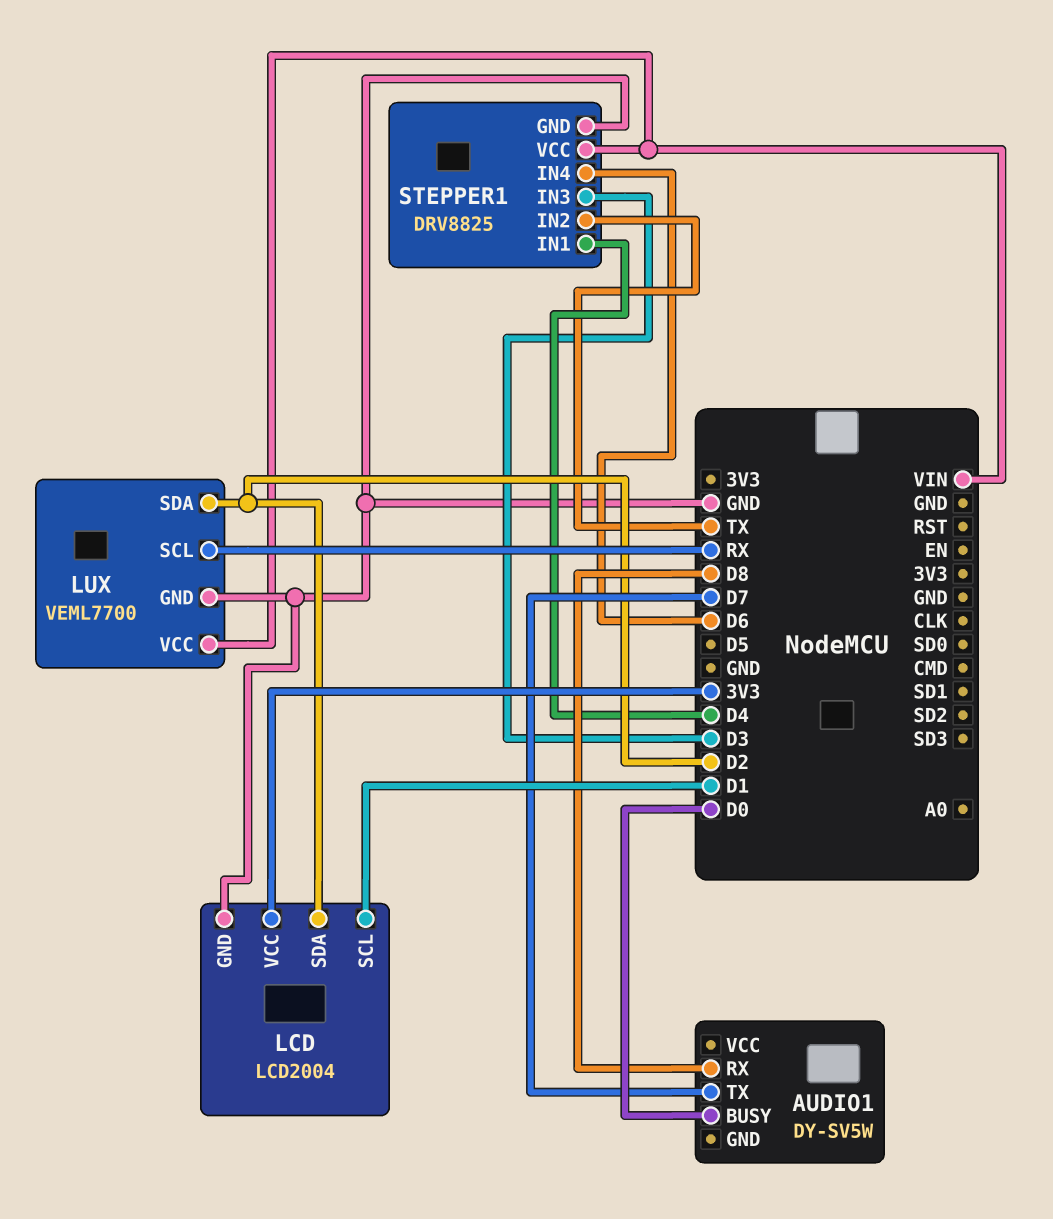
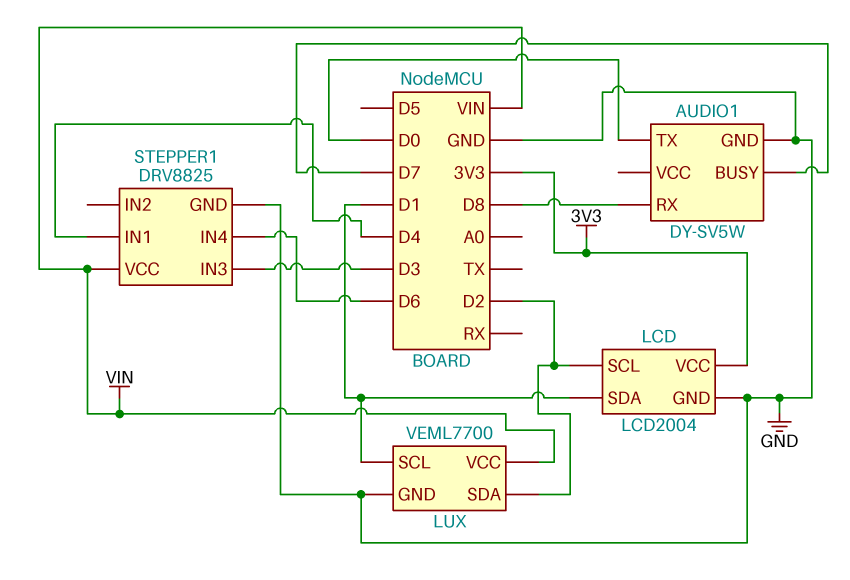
AUDIO1 pin BUSY: D0 -> D7
AUDIO1 pin GND: none -> GND
AUDIO1 pin TX: D7 -> D0
LCD pin SCL: D1 -> D2
LCD pin SDA: D2 -> D1
LUX pin SCL: RX -> D1
STEPPER1 pin IN2: TX -> none

